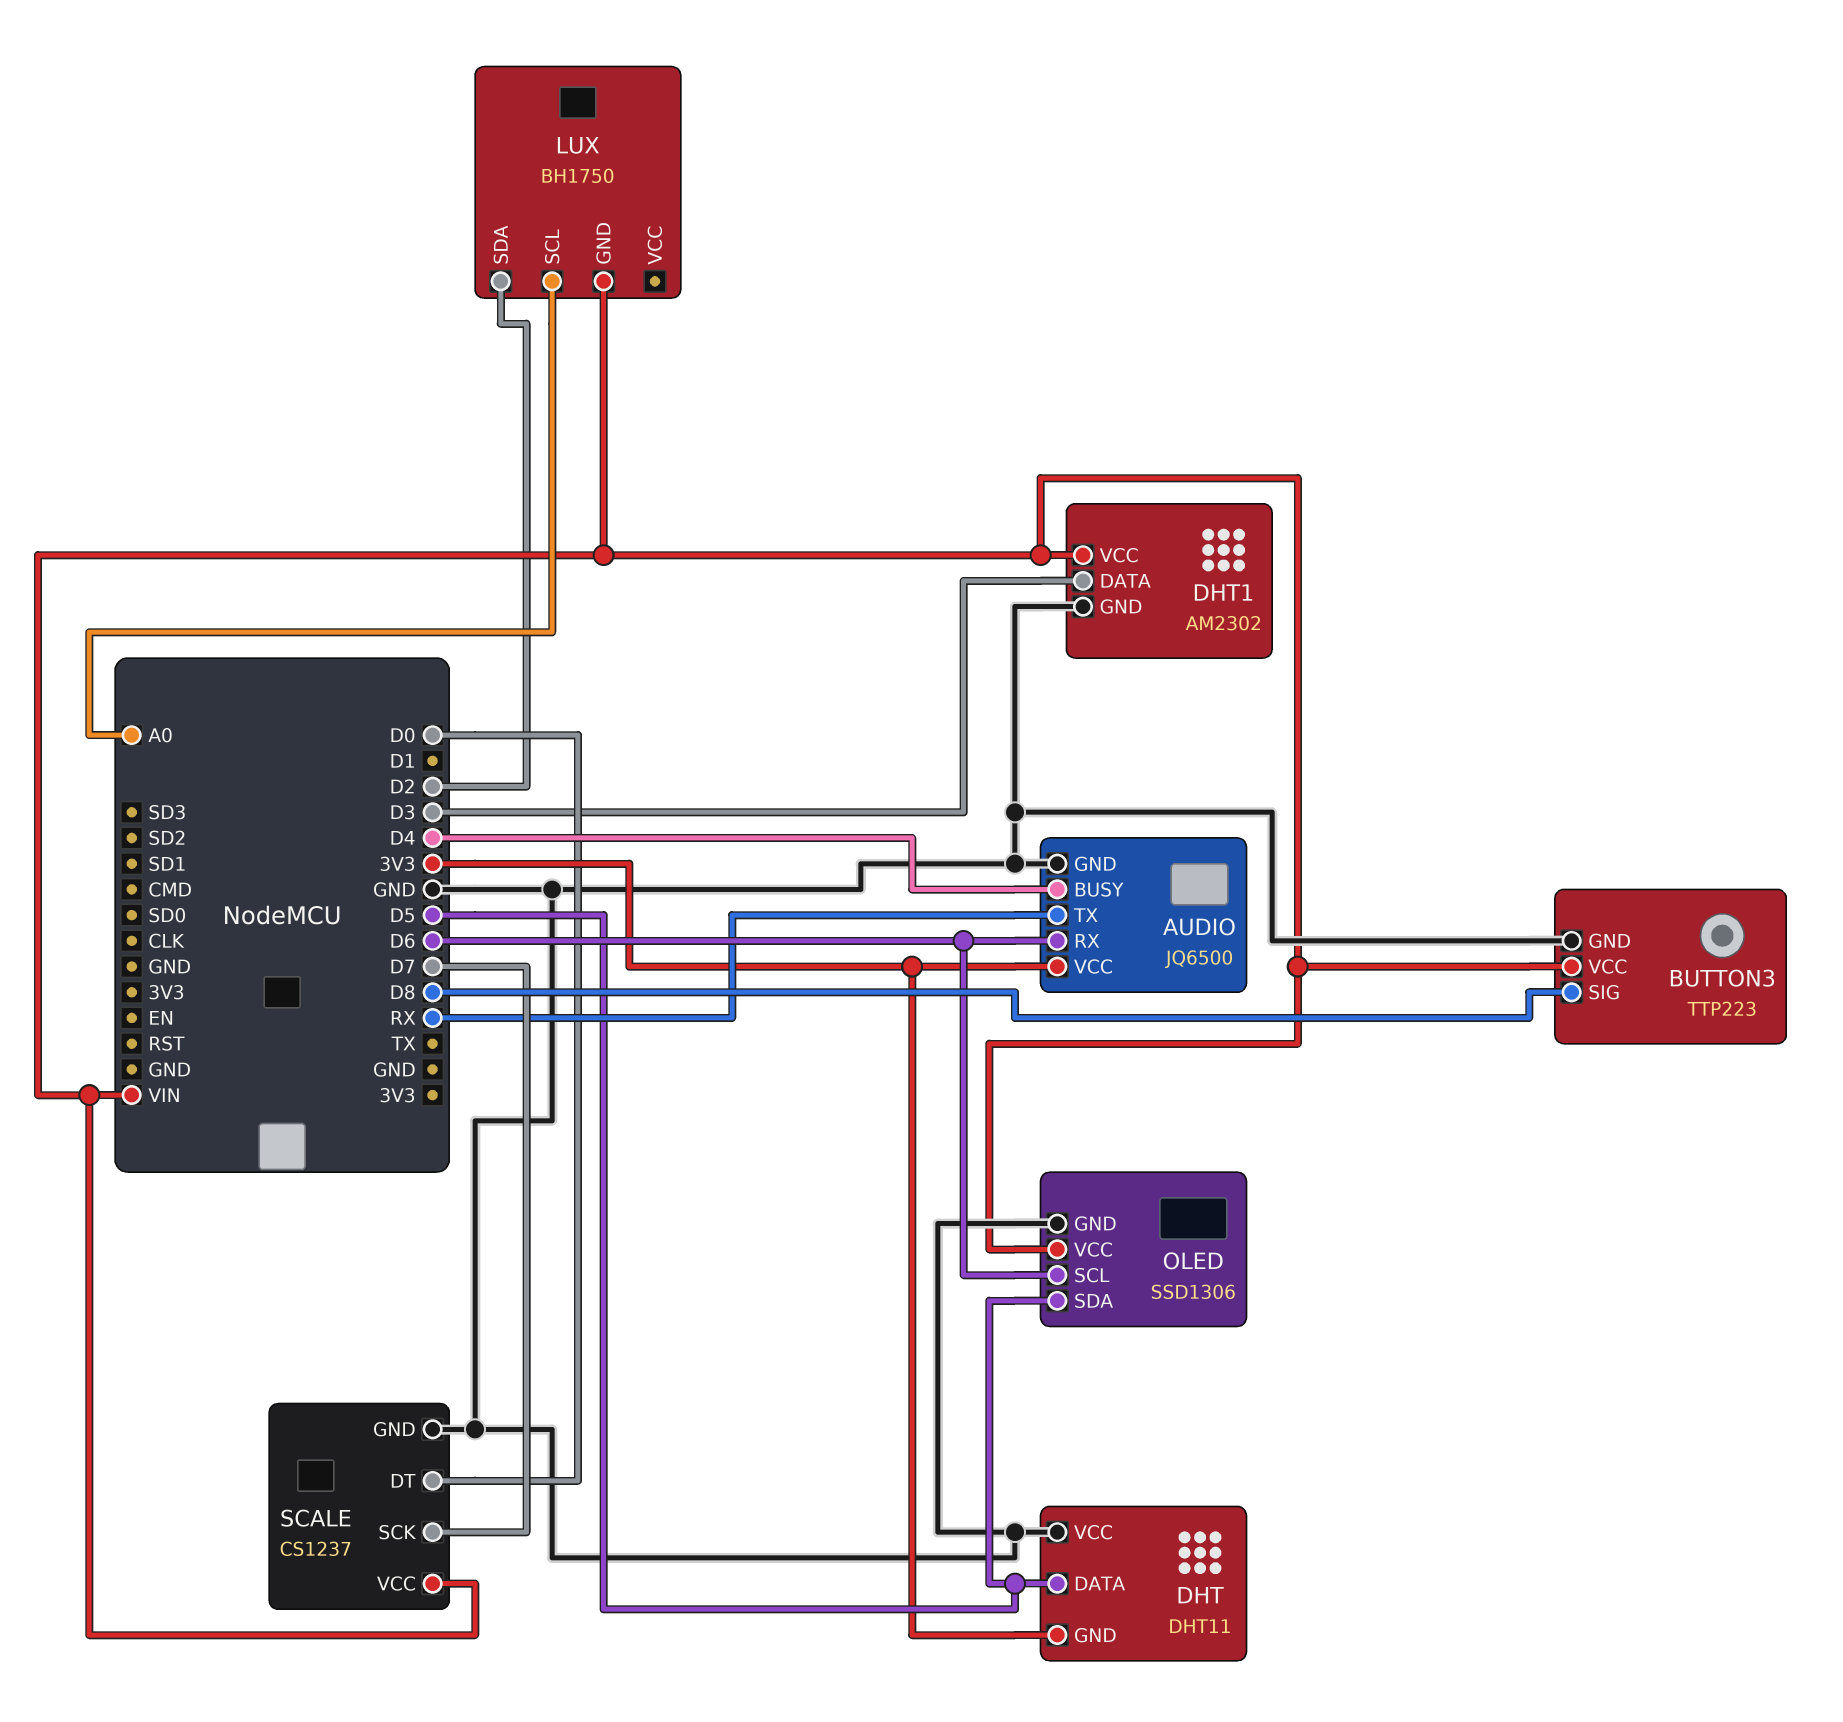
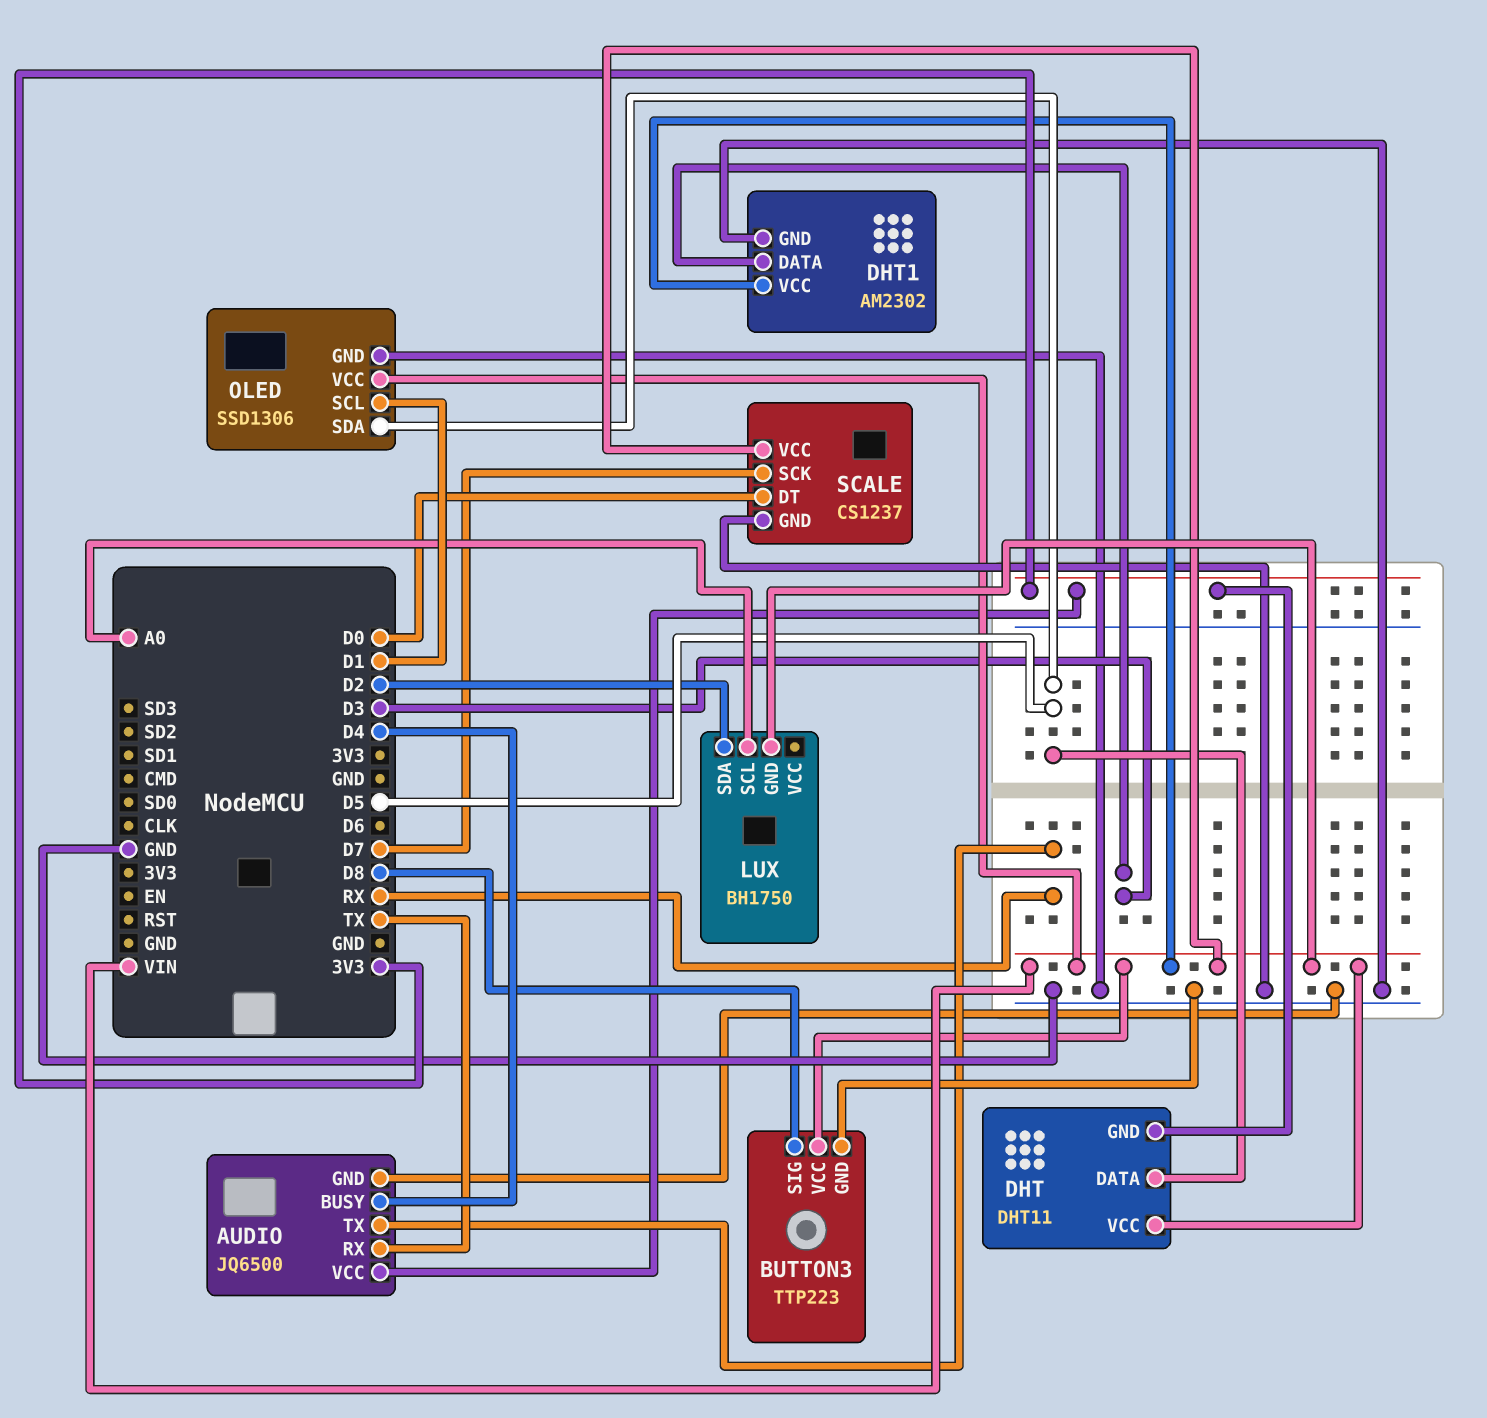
AUDIO pin RX: D6 -> TX
DHT pin VCC: GND -> VIN
OLED pin SCL: D6 -> D1

